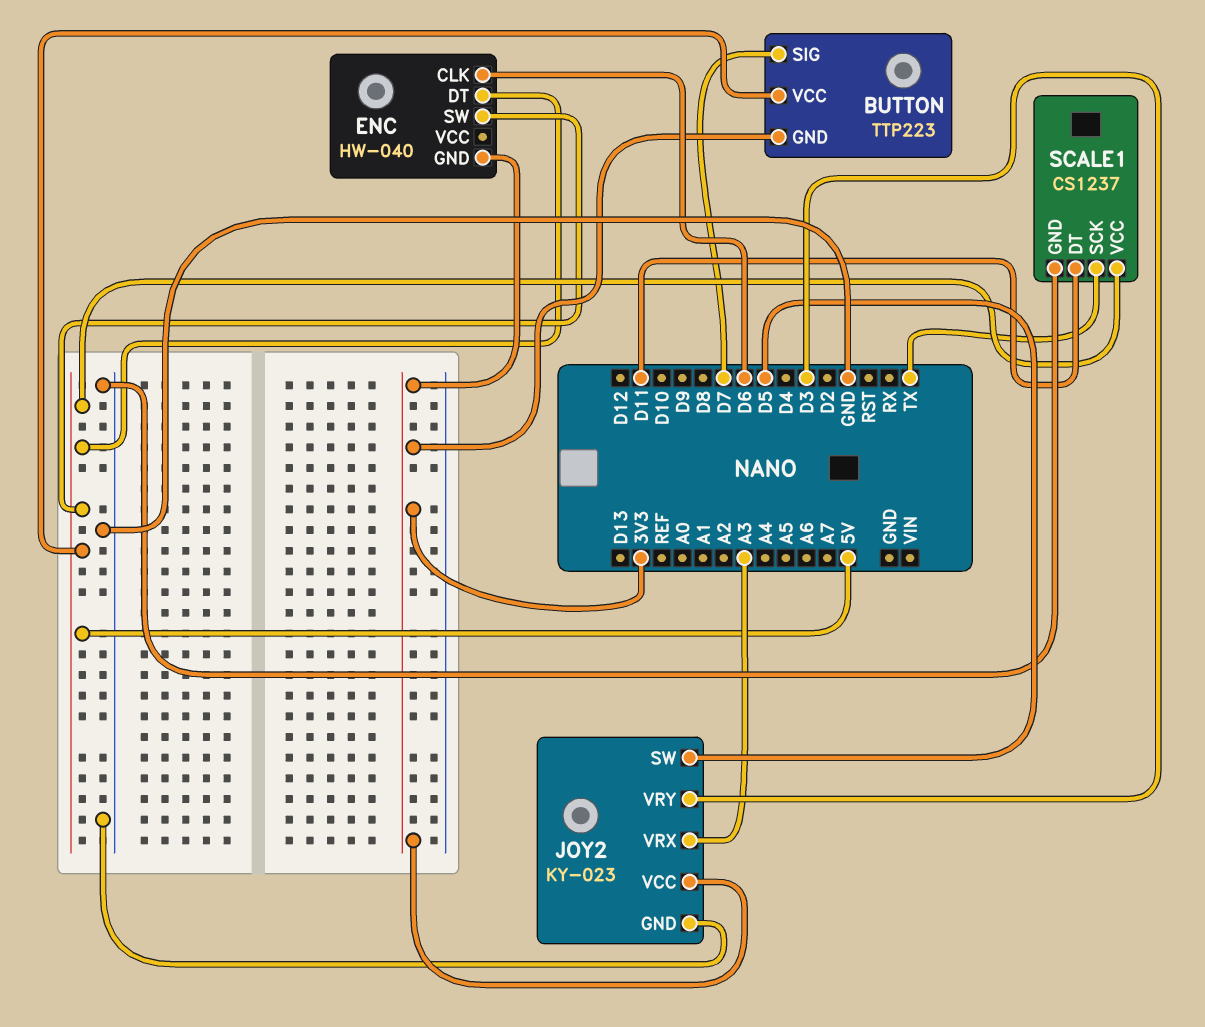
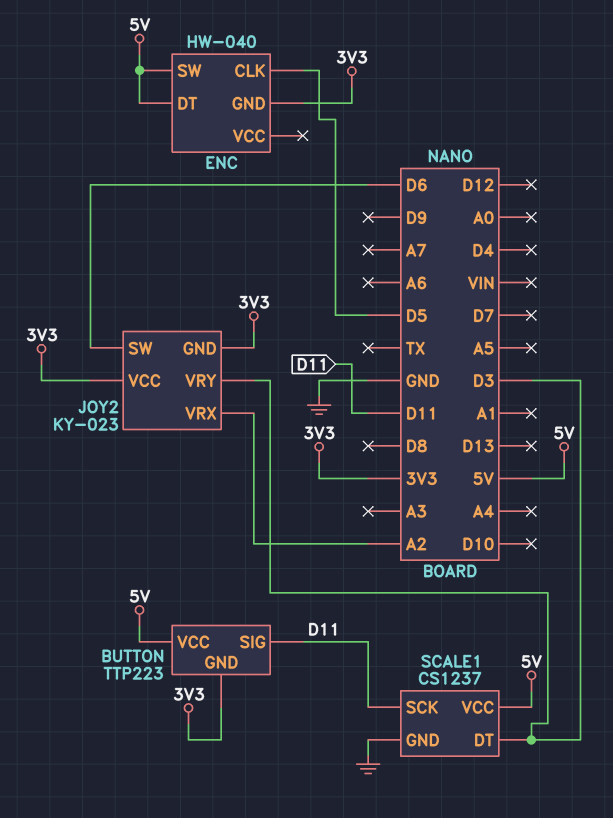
BUTTON pin SIG: D7 -> D11
ENC pin CLK: D6 -> D5
JOY2 pin GND: GND -> 3V3
JOY2 pin SW: D5 -> D6
JOY2 pin VRX: A3 -> A2
SCALE1 pin DT: D11 -> D3
SCALE1 pin SCK: TX -> D11

